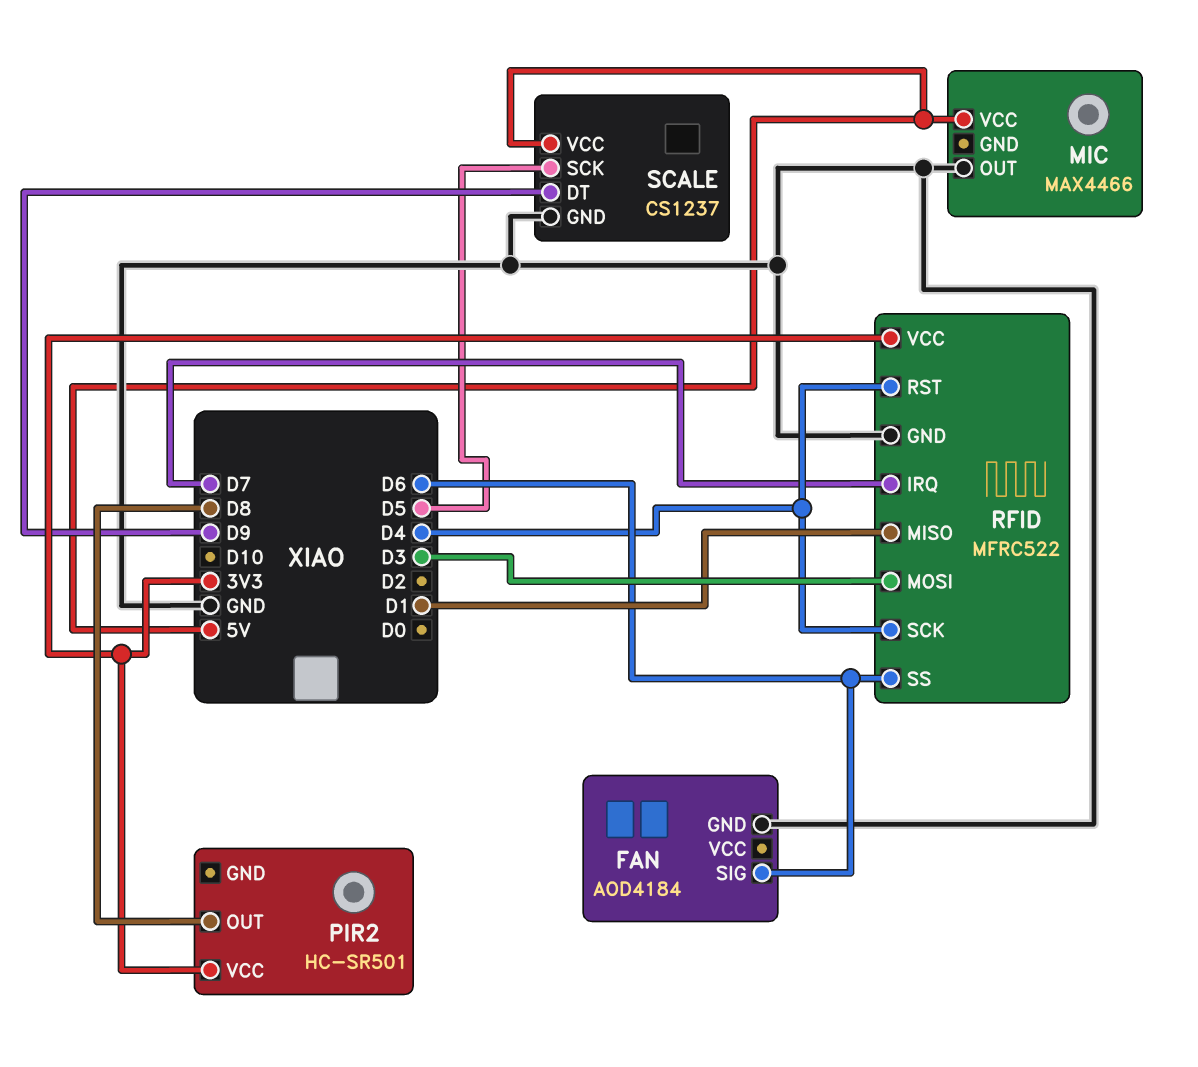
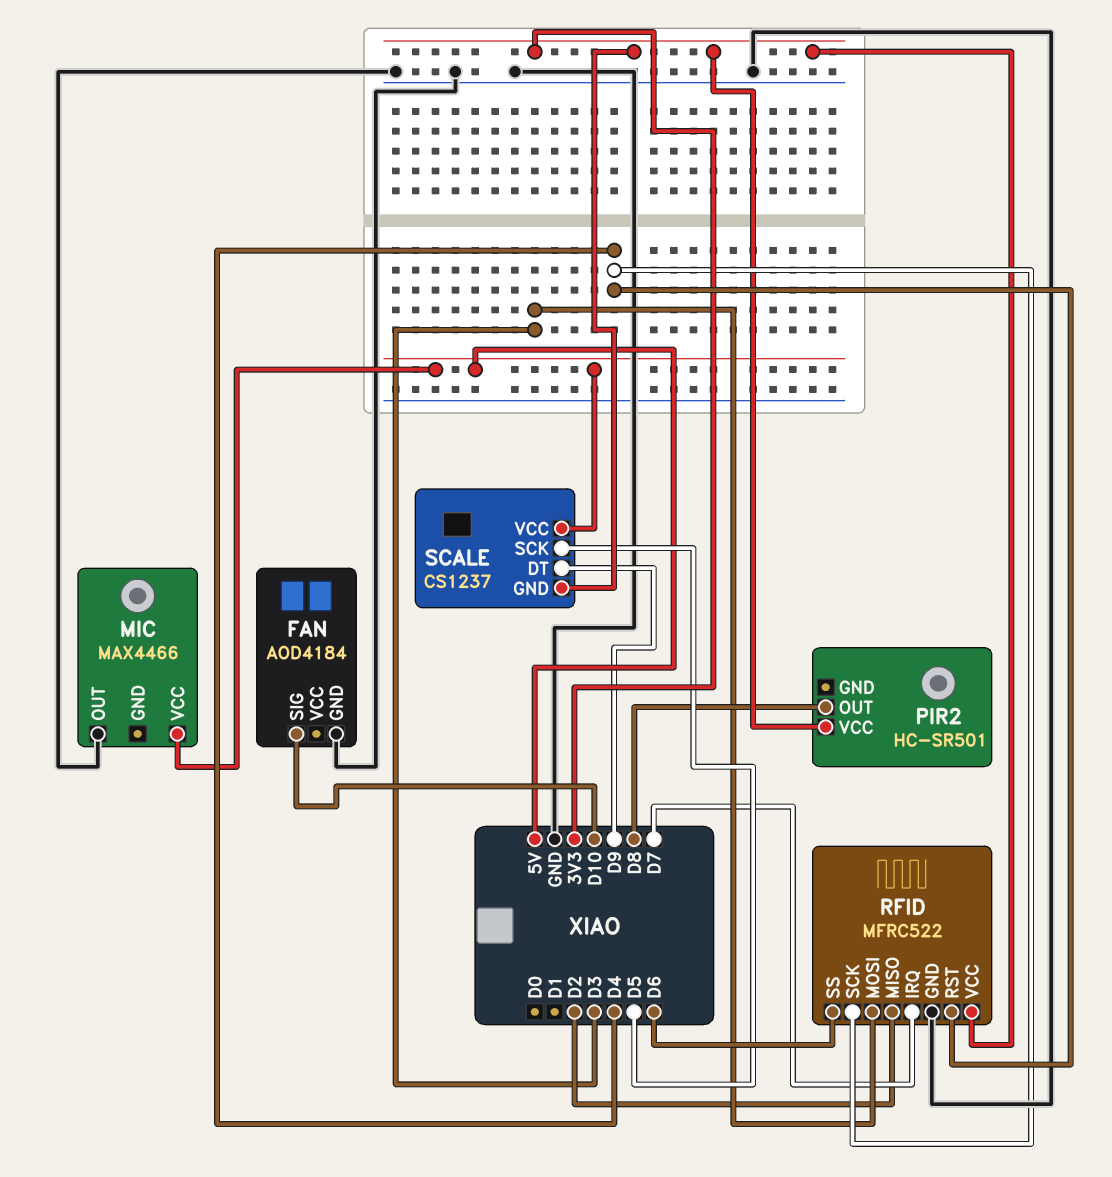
FAN pin SIG: D6 -> D10
RFID pin MISO: D1 -> D2
SCALE pin GND: GND -> 3V3

